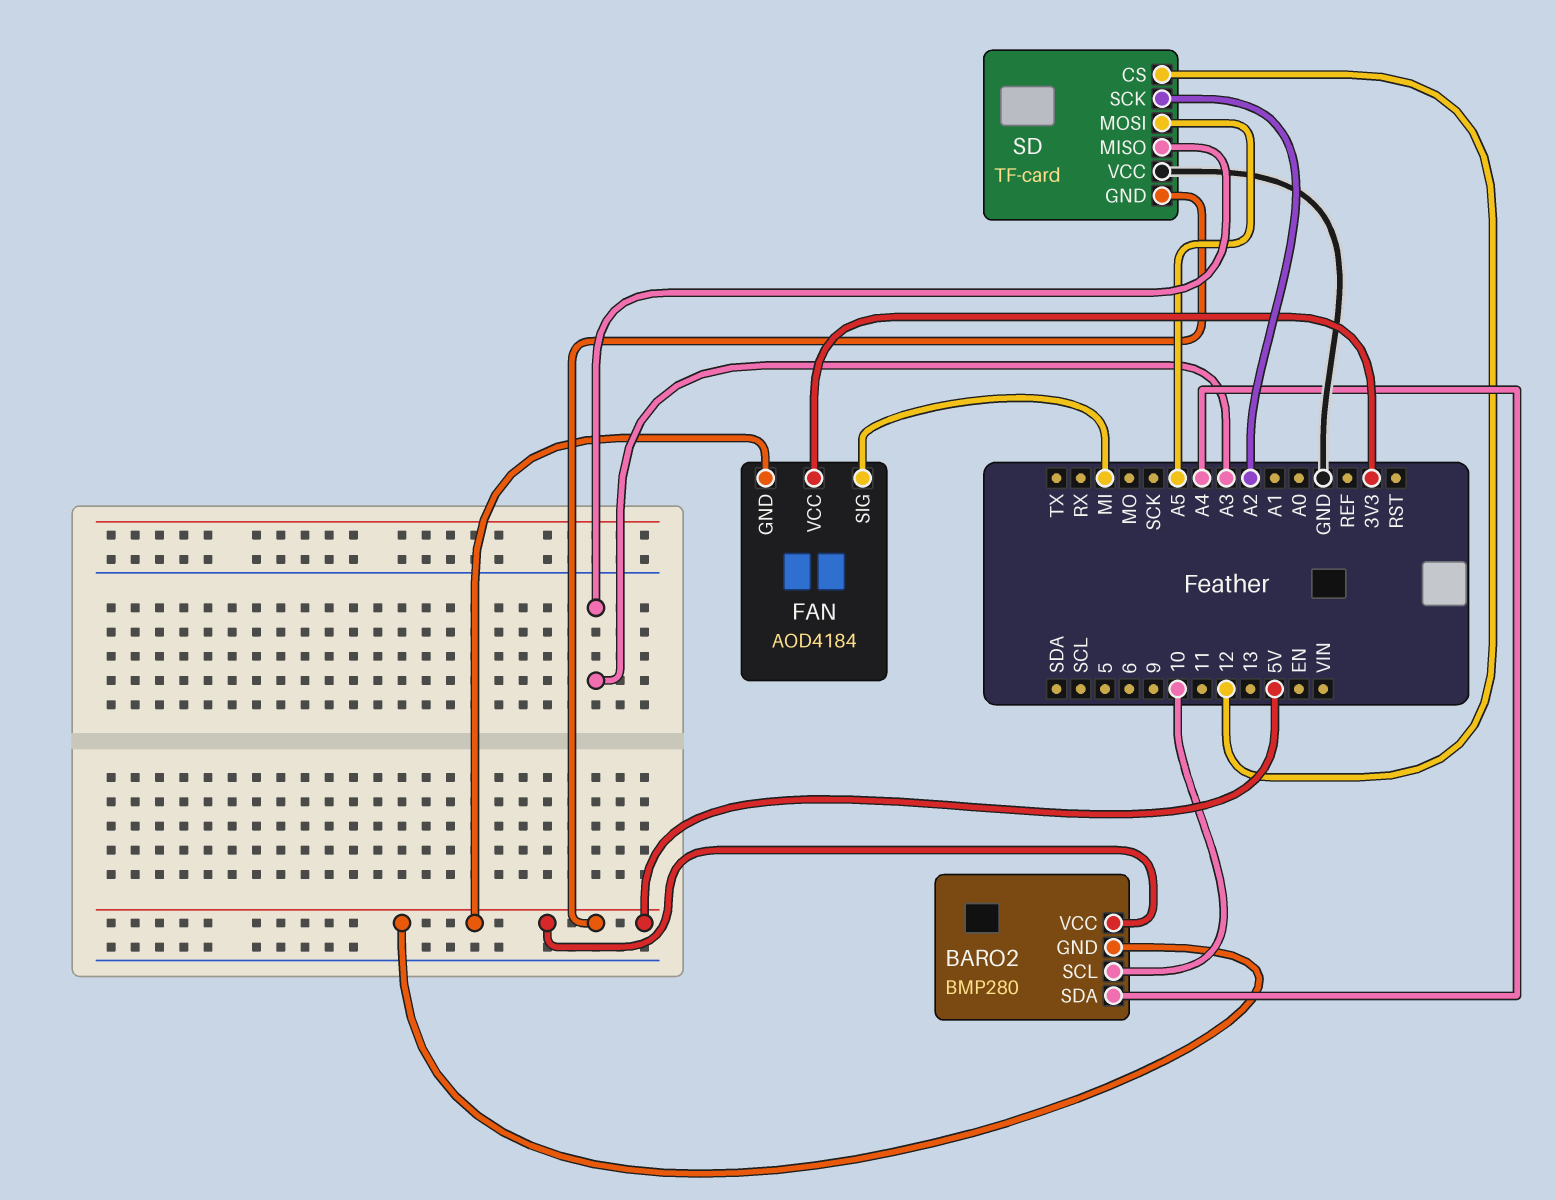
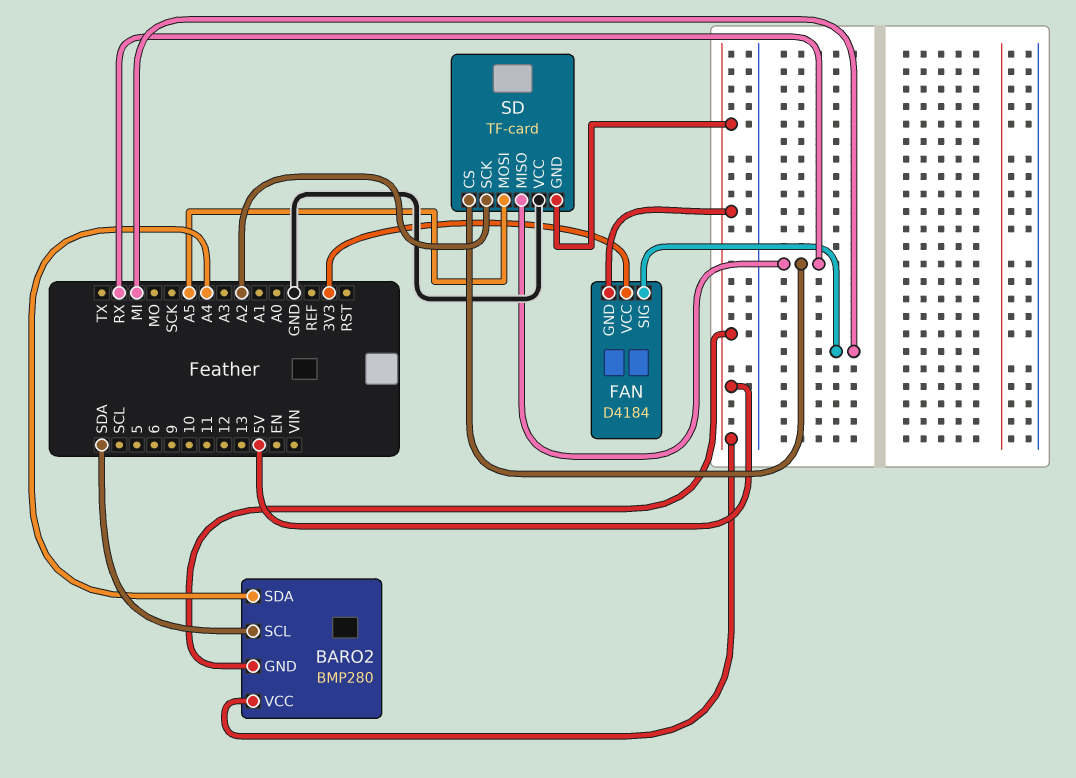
BARO2 pin SCL: 10 -> SDA
FAN: AOD4184 -> D4184
SD pin CS: 12 -> RX
SD pin MISO: A3 -> RX

